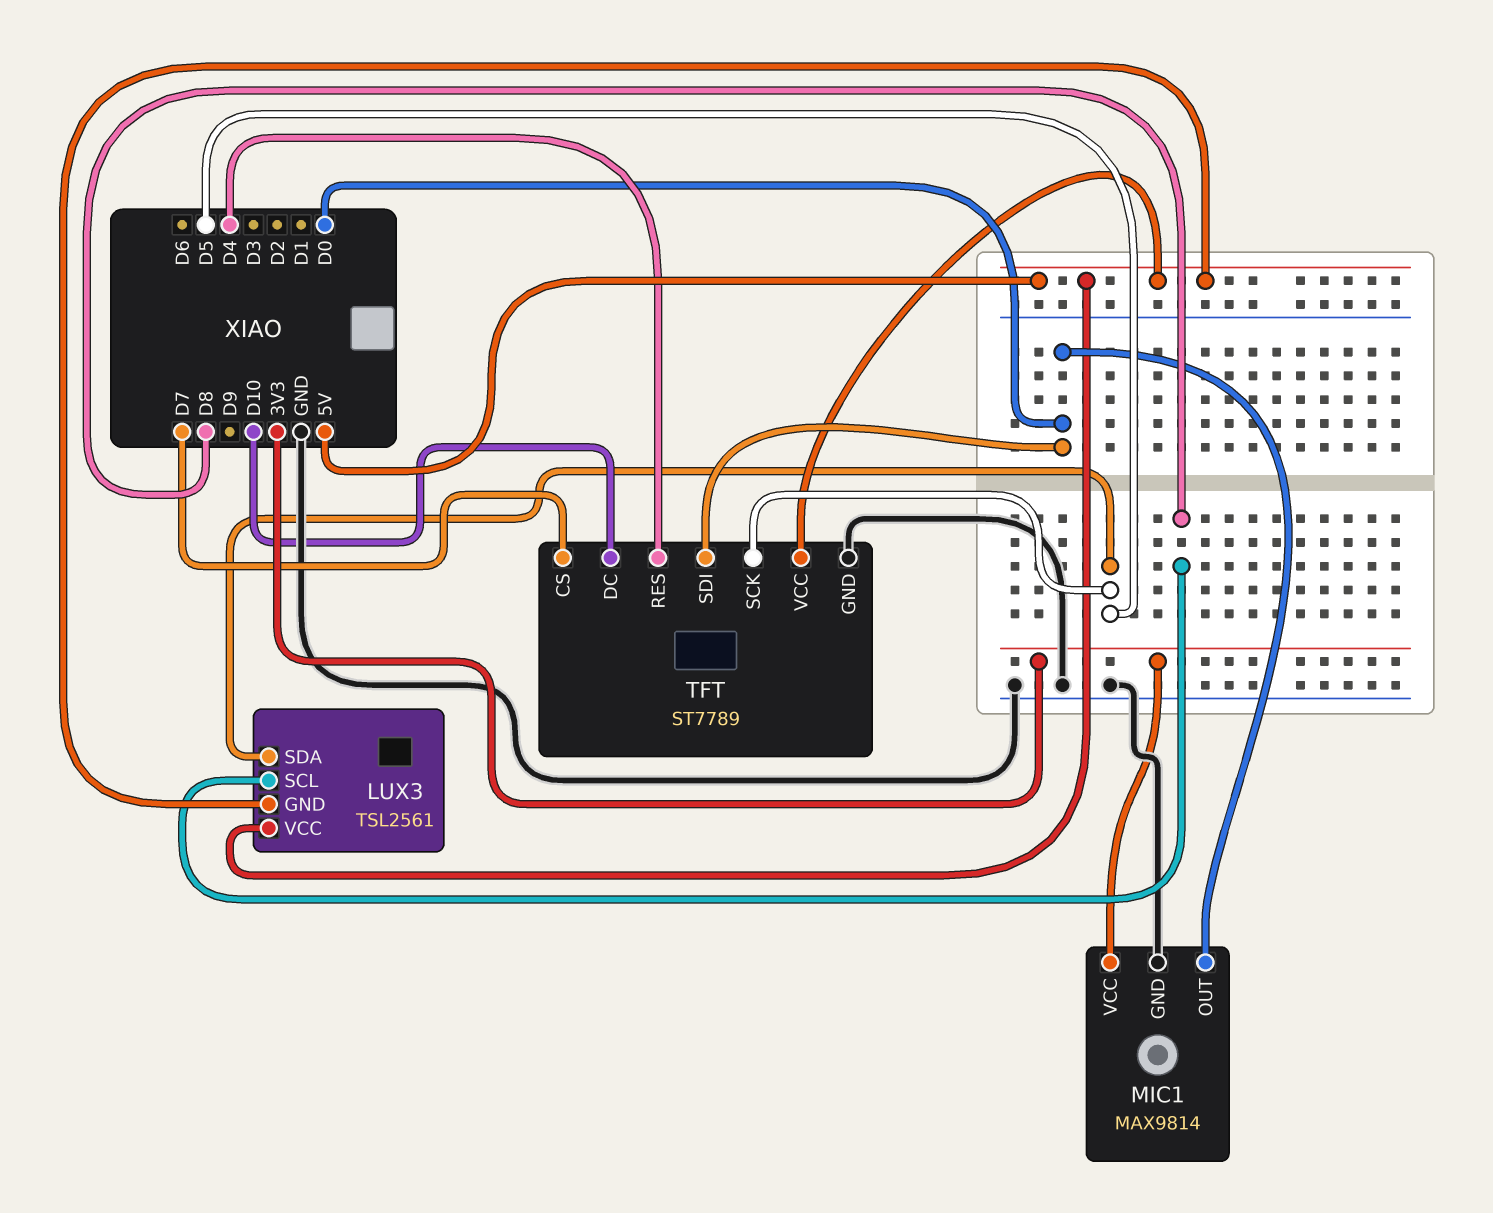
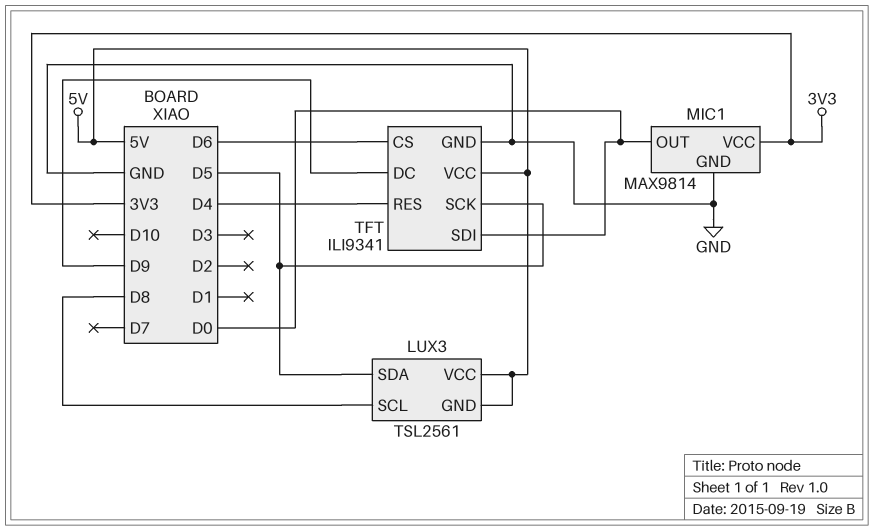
TFT: ST7789 -> ILI9341
TFT pin CS: D7 -> D6
TFT pin DC: D10 -> D9

